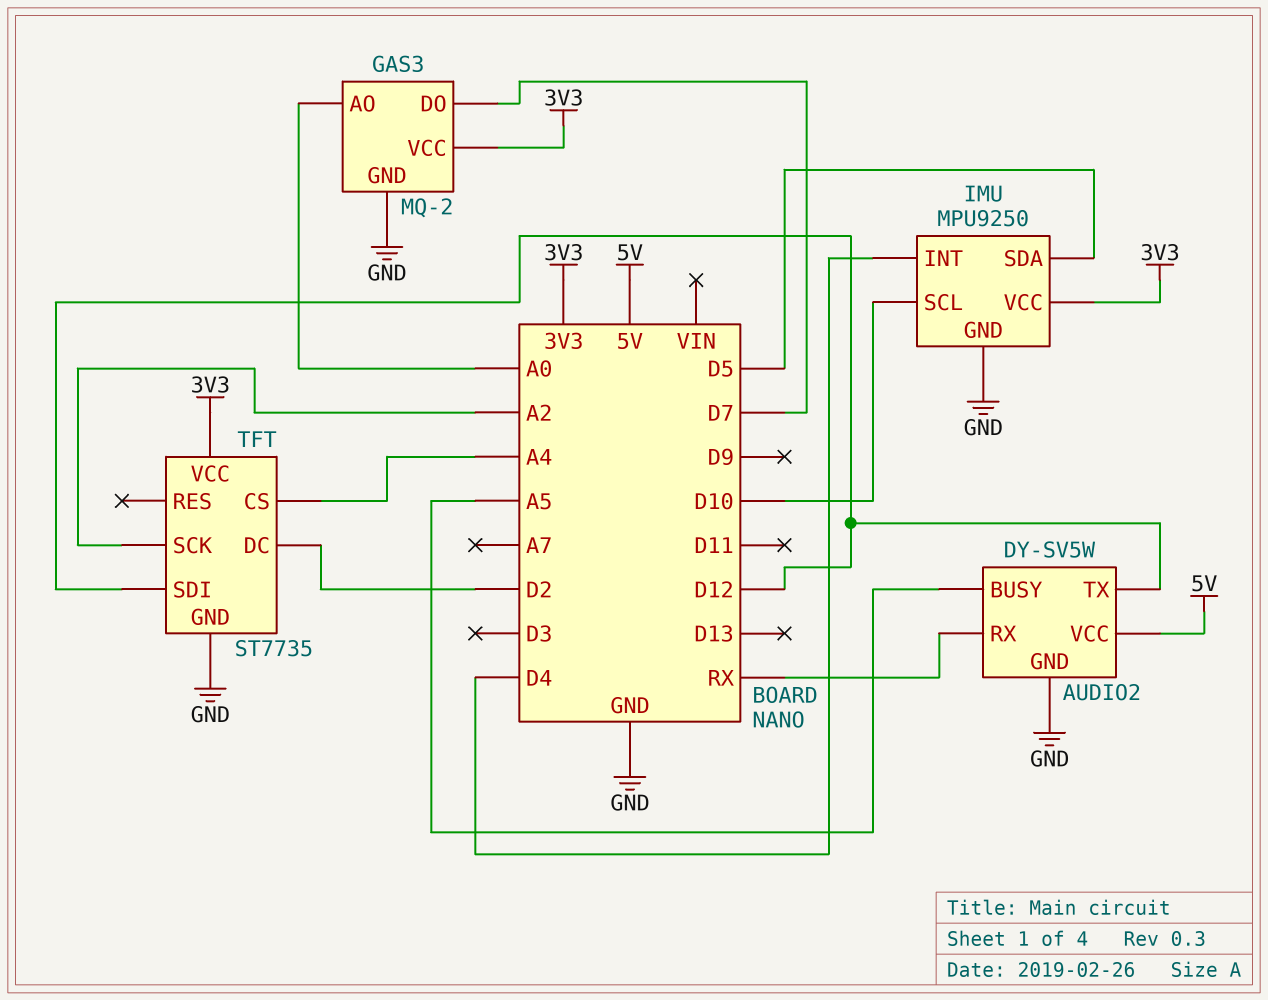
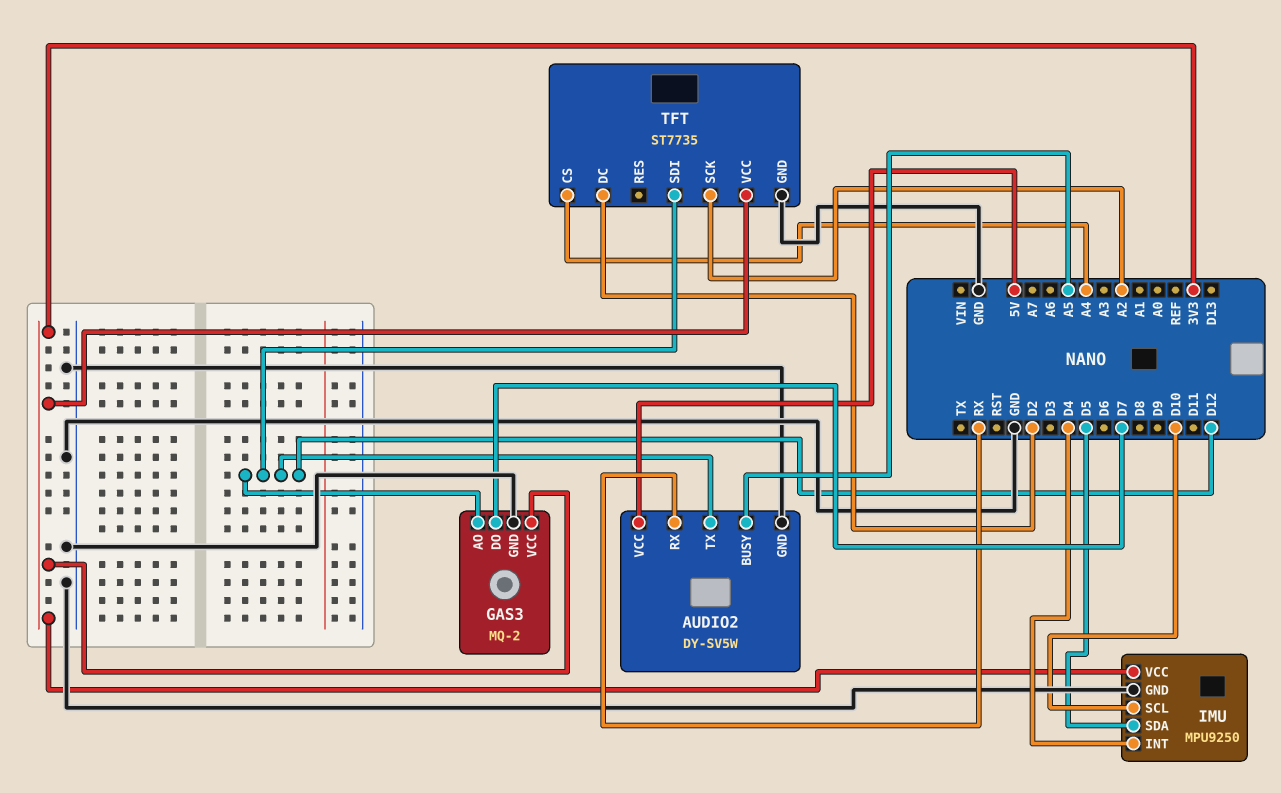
GAS3 pin AO: A0 -> D12

